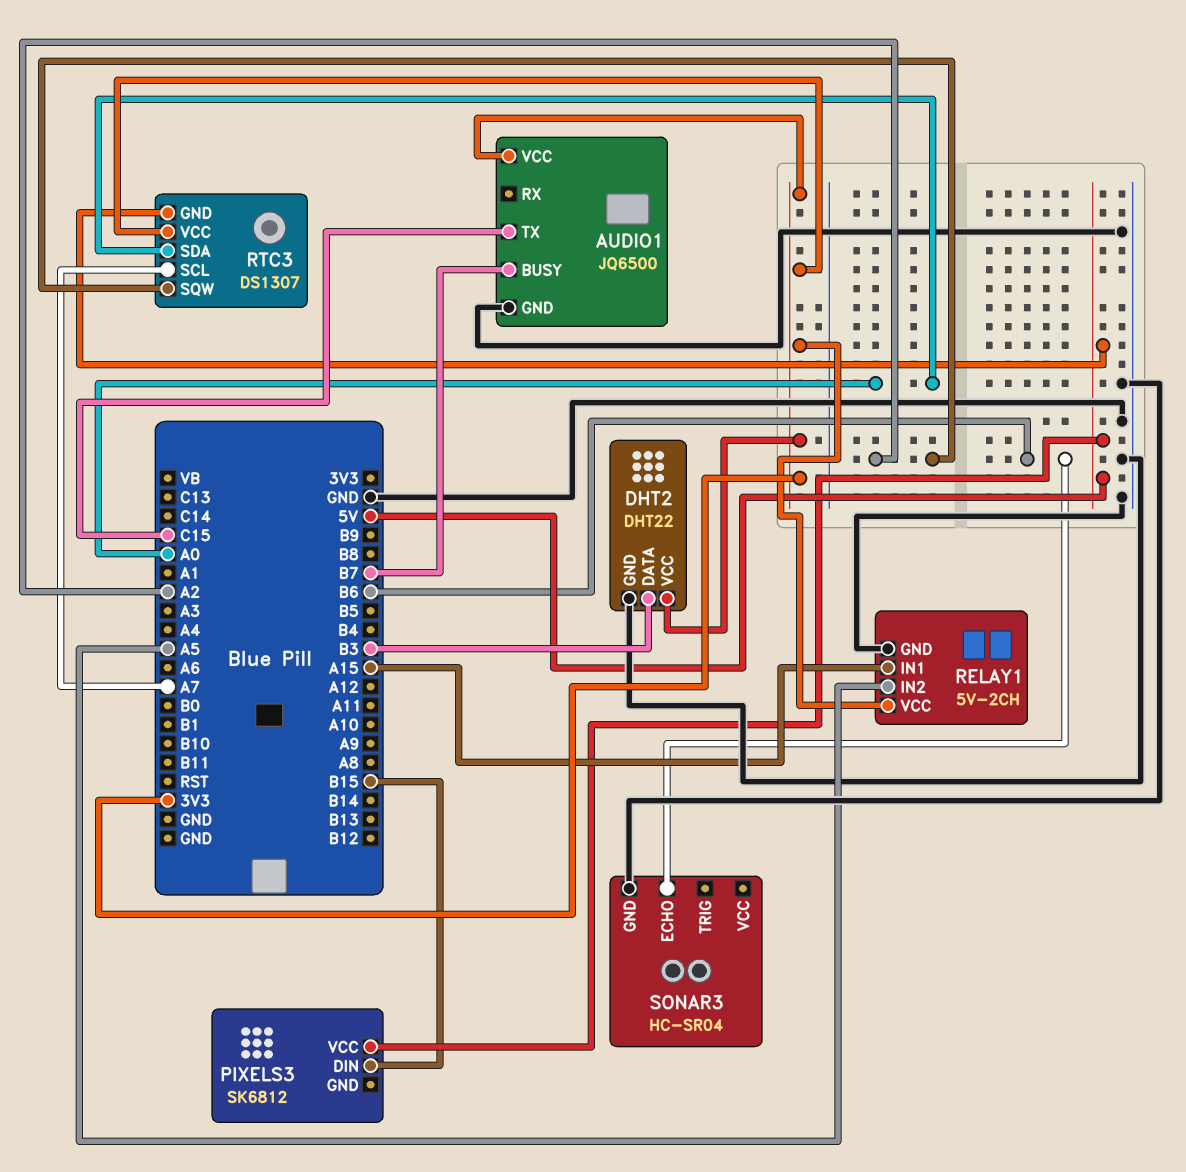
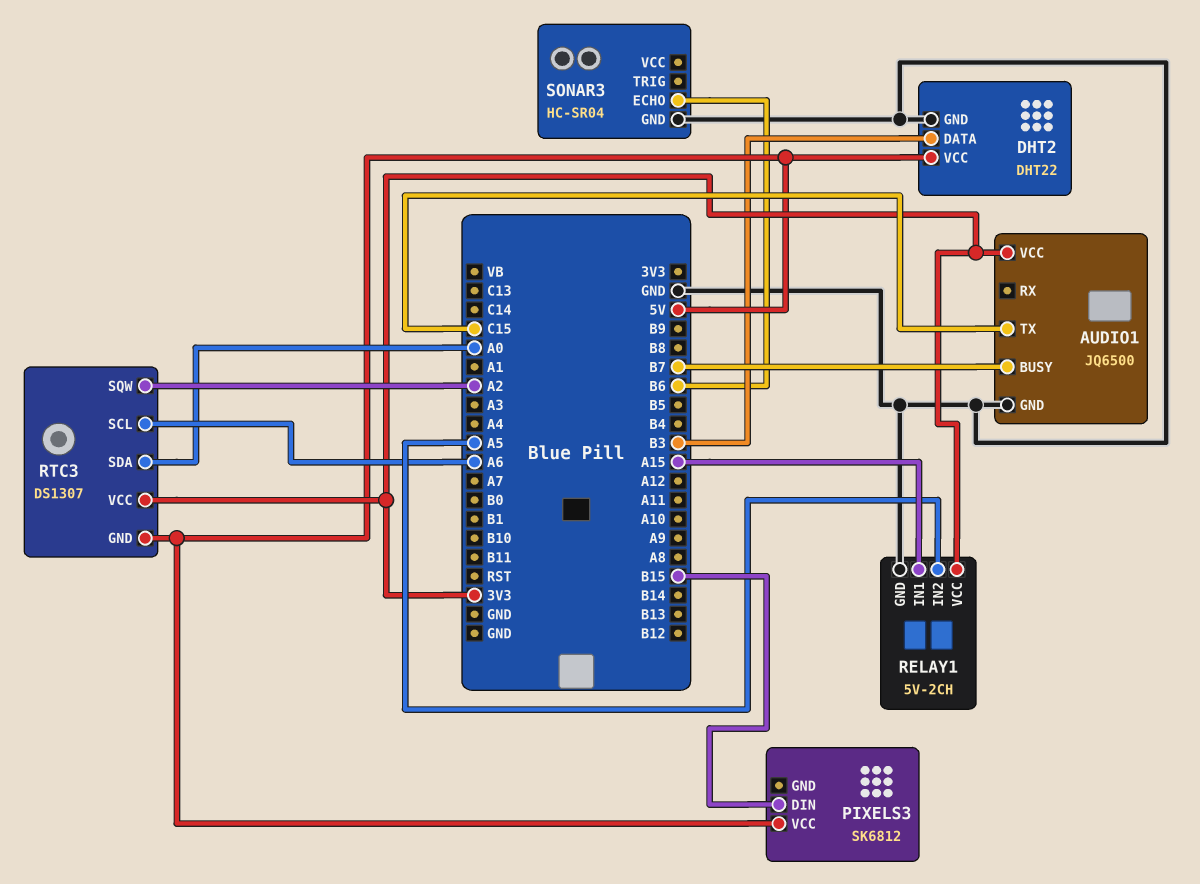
DHT2 pin VCC: 3V3 -> 5V
RTC3 pin SCL: A7 -> A6

